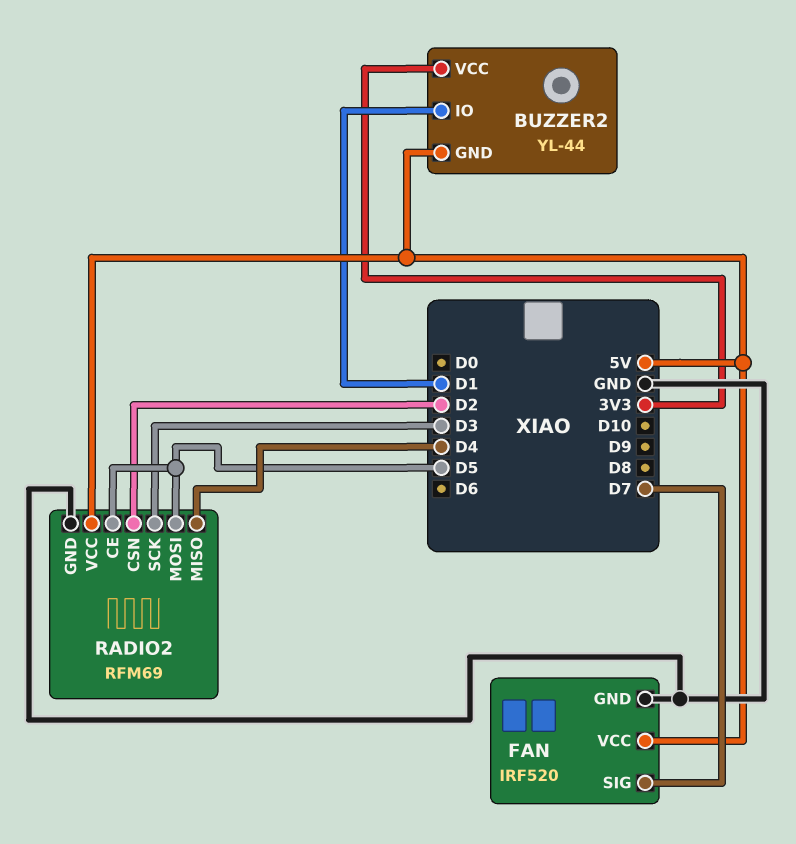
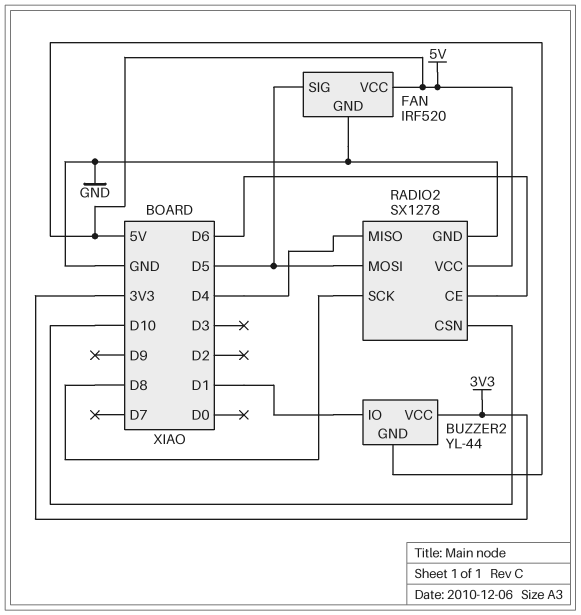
FAN pin SIG: D7 -> D5
RADIO2: RFM69 -> SX1278
RADIO2 pin CE: D5 -> D6
RADIO2 pin CSN: D2 -> D10
RADIO2 pin SCK: D3 -> D8

